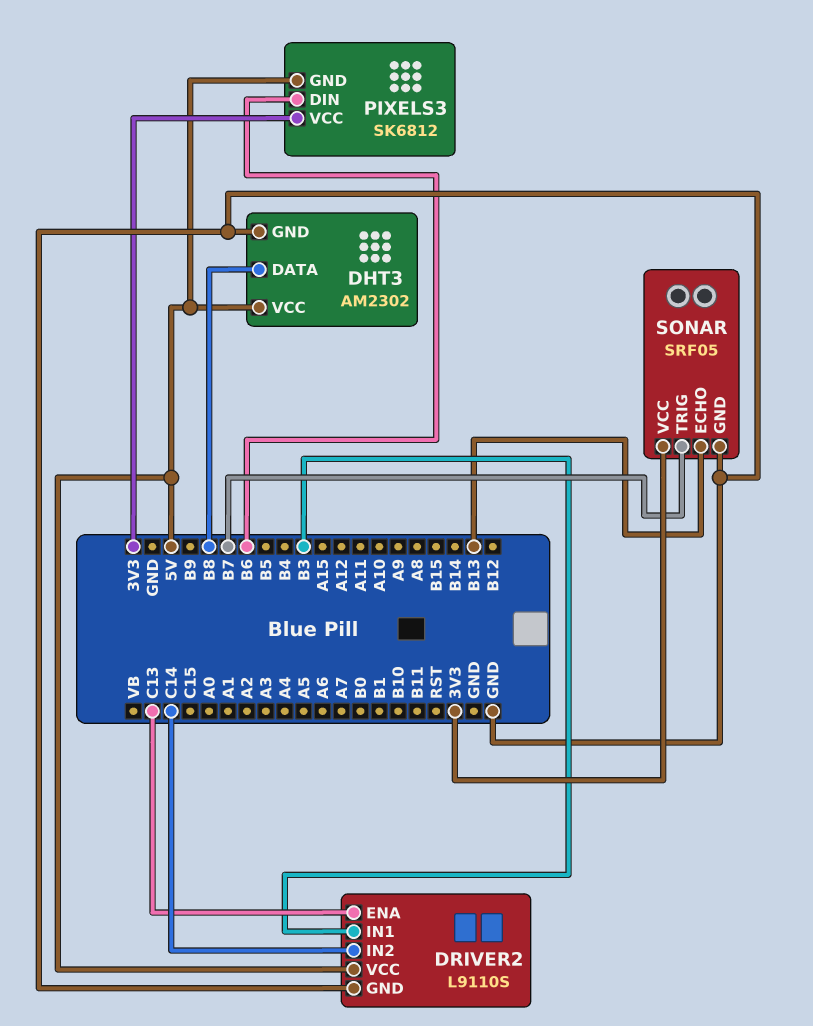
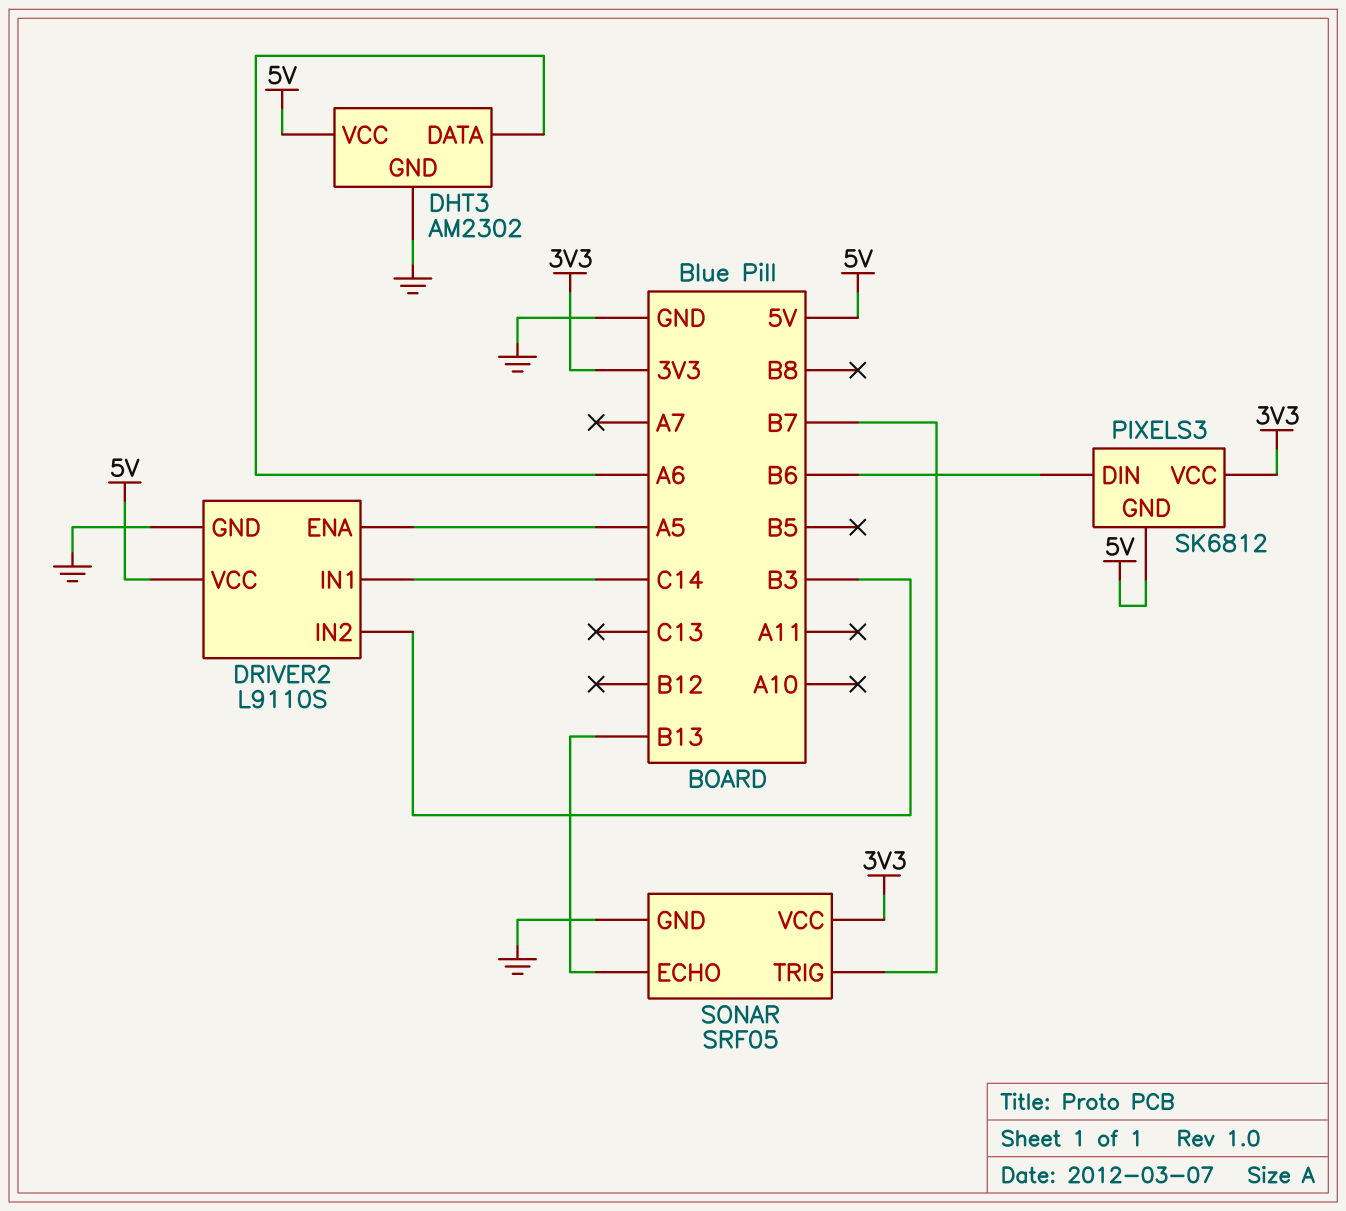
DHT3 pin DATA: B8 -> A6
DRIVER2 pin ENA: C13 -> A5
DRIVER2 pin IN1: B3 -> C14
DRIVER2 pin IN2: C14 -> B3

